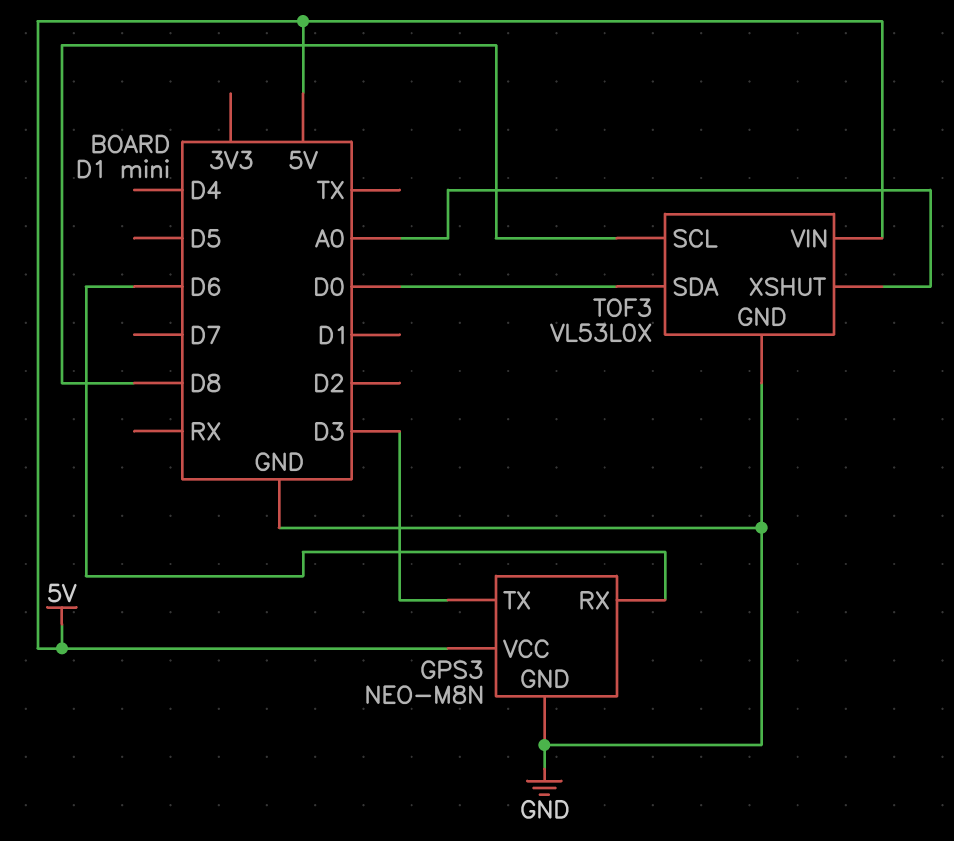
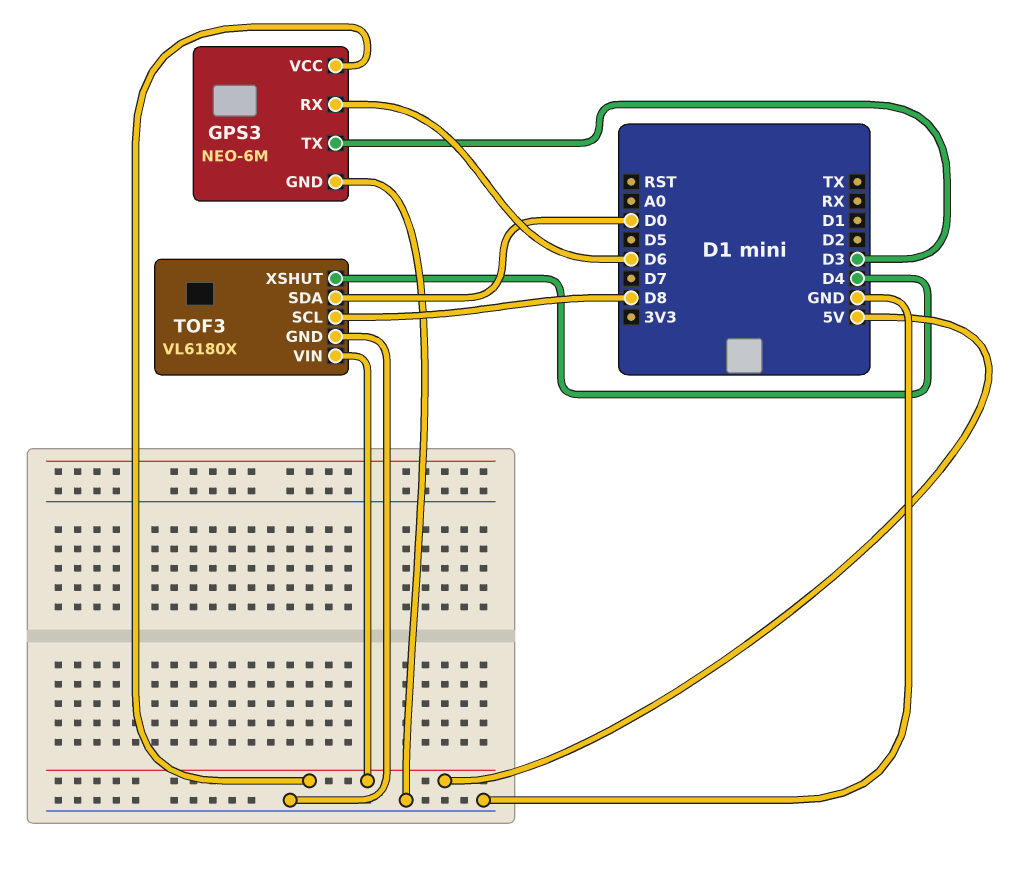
GPS3: NEO-M8N -> NEO-6M
TOF3: VL53L0X -> VL6180X
TOF3 pin XSHUT: A0 -> D4

